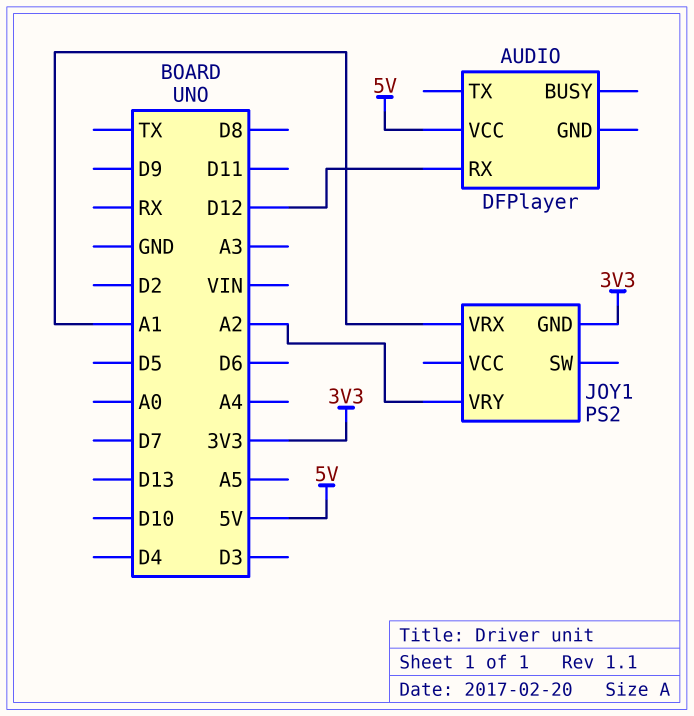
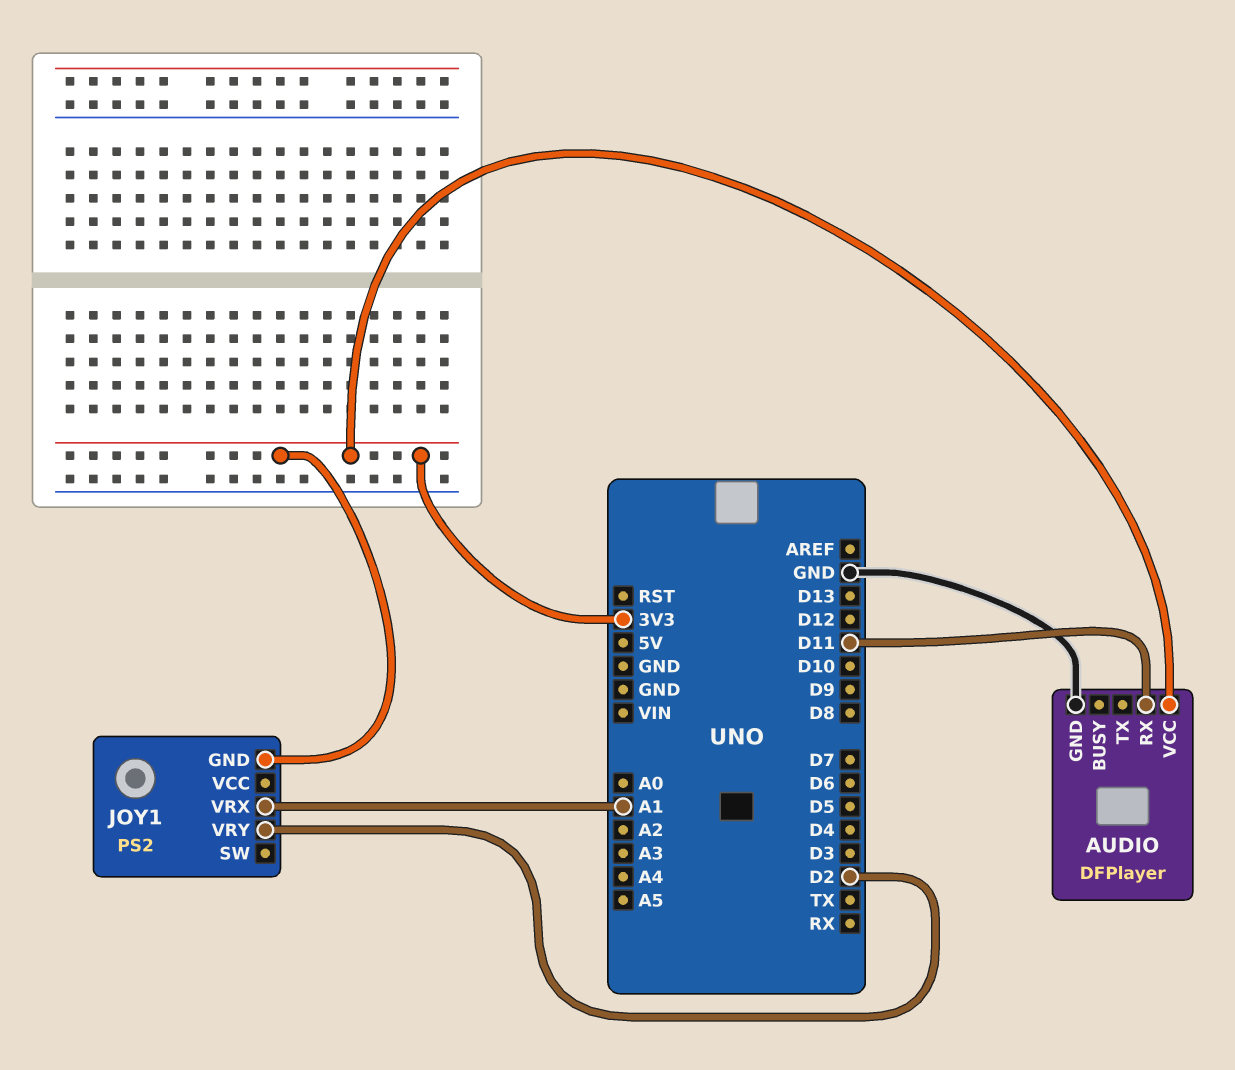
AUDIO pin GND: none -> GND
AUDIO pin RX: D12 -> D11
AUDIO pin VCC: 5V -> 3V3
JOY1 pin VRY: A2 -> D2

